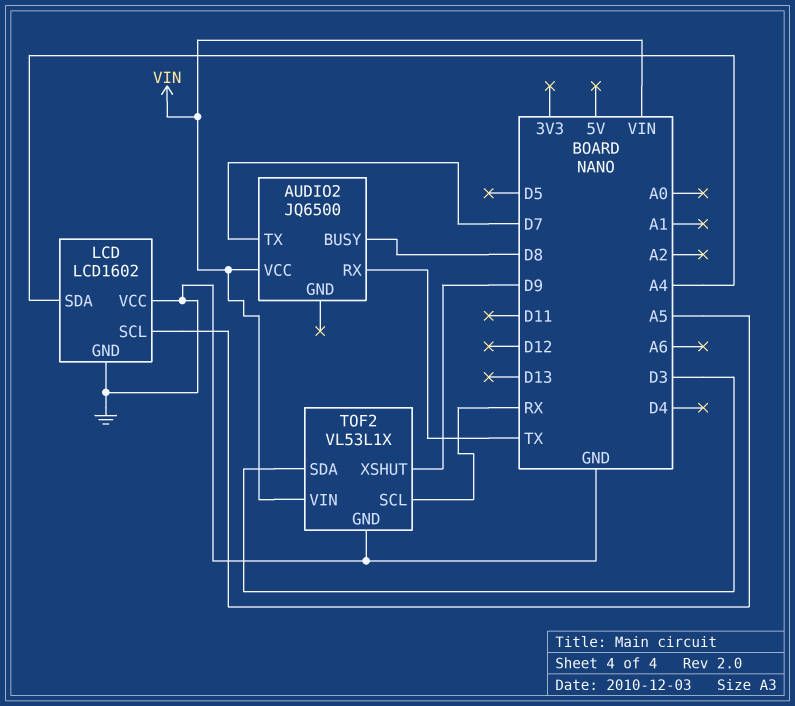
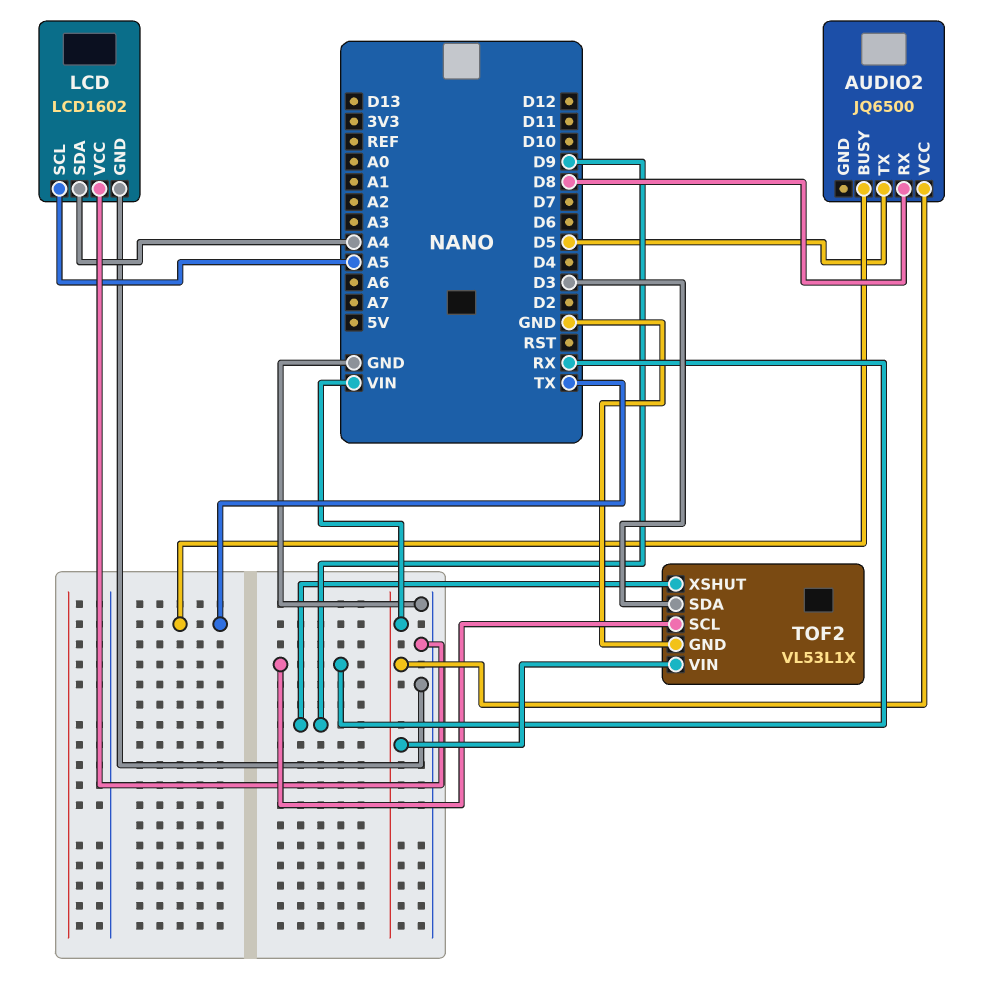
AUDIO2 pin BUSY: D8 -> TX
AUDIO2 pin RX: TX -> D8
AUDIO2 pin TX: D7 -> D5

